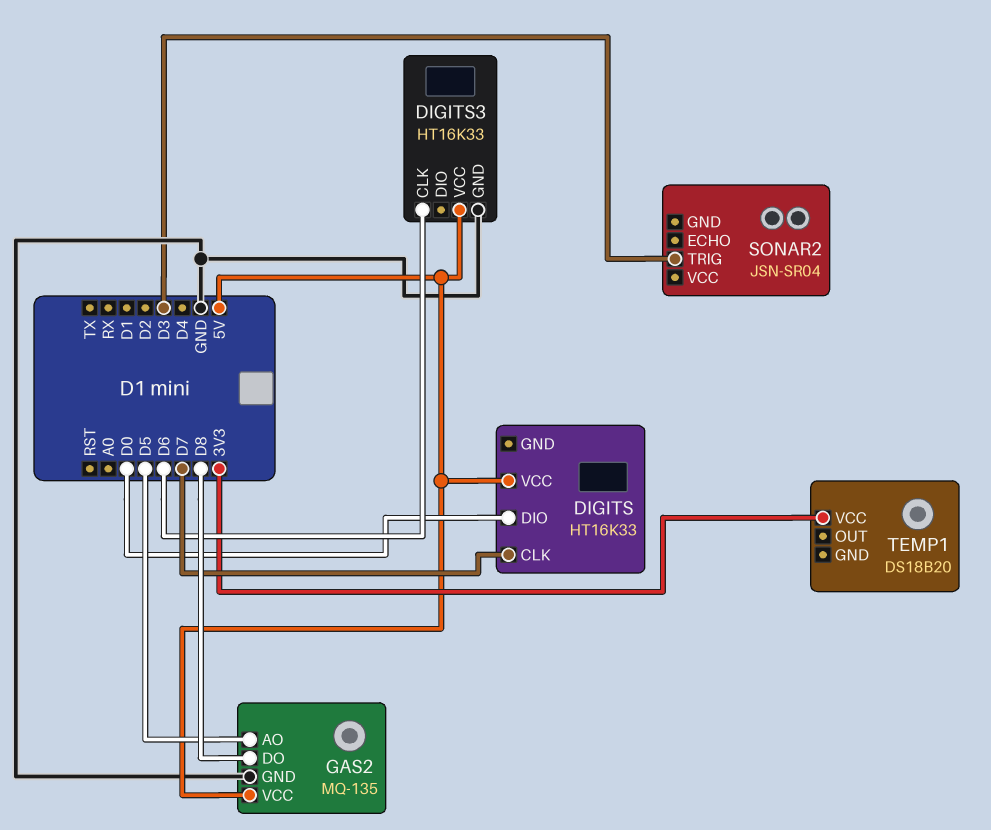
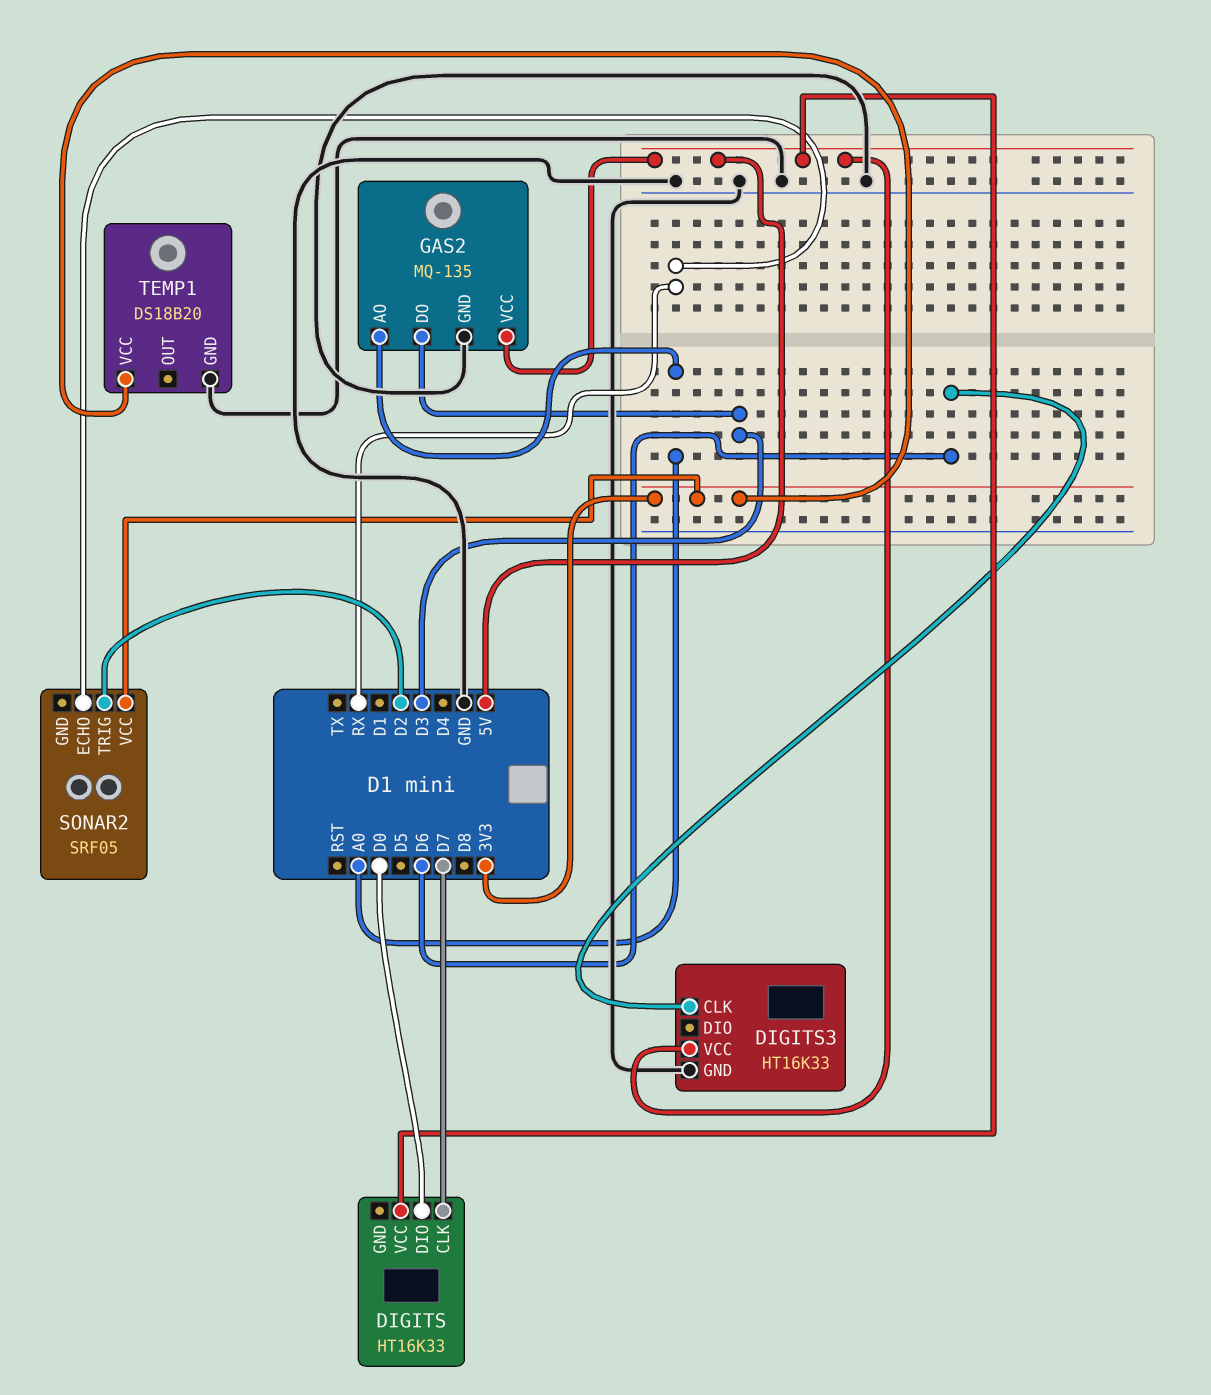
GAS2 pin AO: D5 -> A0
GAS2 pin DO: D8 -> D3
SONAR2: JSN-SR04 -> SRF05
SONAR2 pin ECHO: none -> RX
SONAR2 pin TRIG: D3 -> D2
SONAR2 pin VCC: none -> 3V3
TEMP1 pin GND: none -> GND

